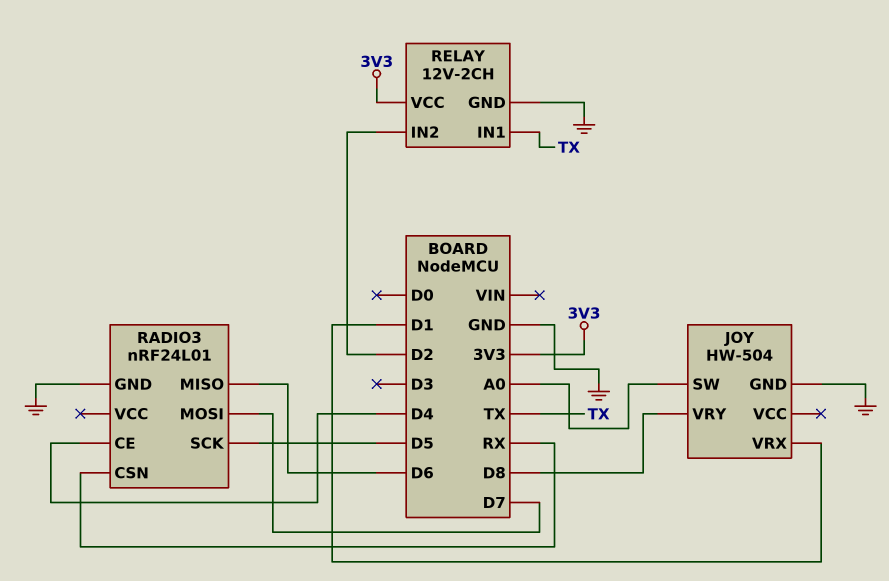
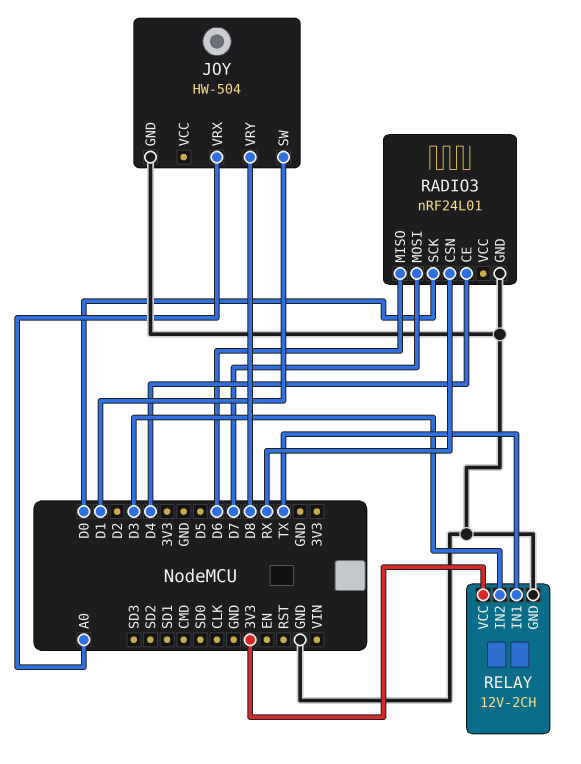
JOY pin SW: A0 -> D1
JOY pin VRX: D1 -> A0
RADIO3 pin SCK: D5 -> D0
RELAY pin IN2: D2 -> D3

